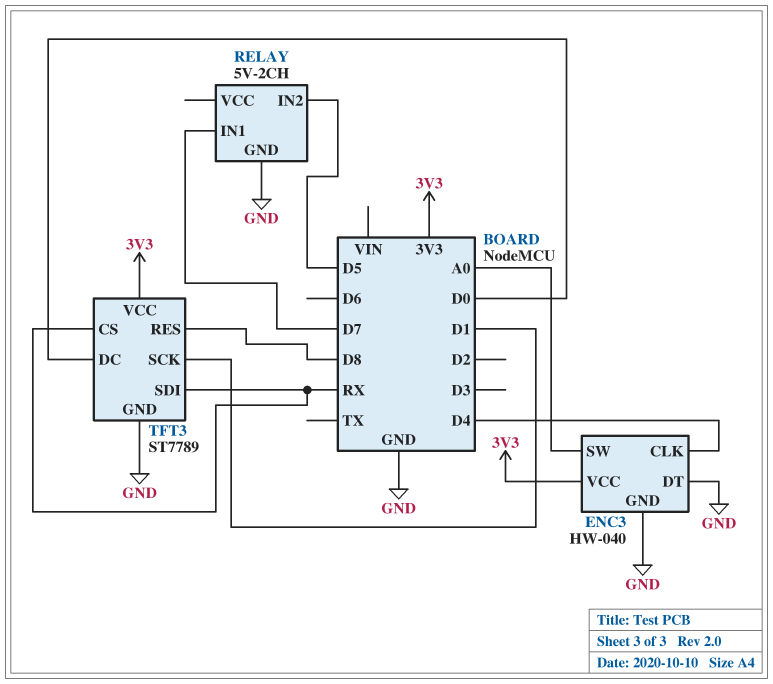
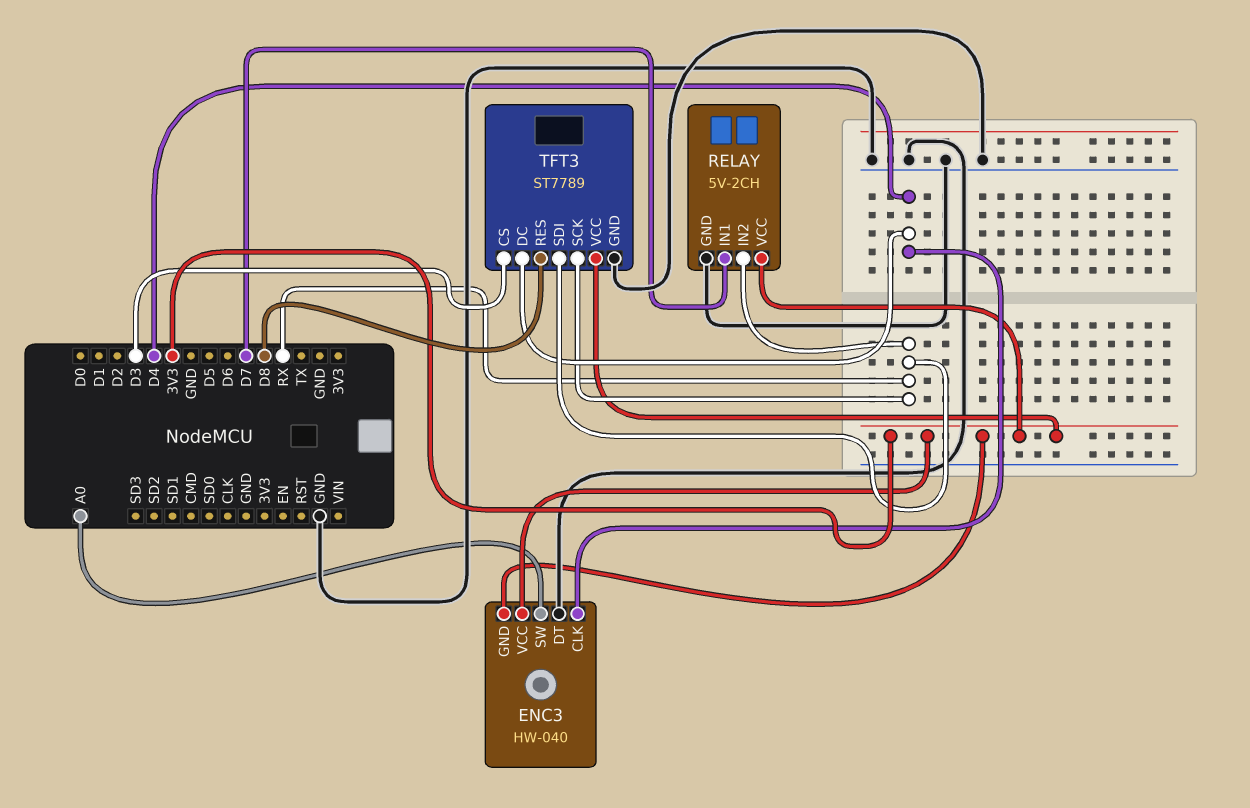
ENC3 pin GND: GND -> 3V3
RELAY pin IN2: D5 -> RX
RELAY pin VCC: none -> 3V3
TFT3 pin CS: RX -> D3
TFT3 pin DC: D0 -> D4
TFT3 pin SCK: D1 -> RX

